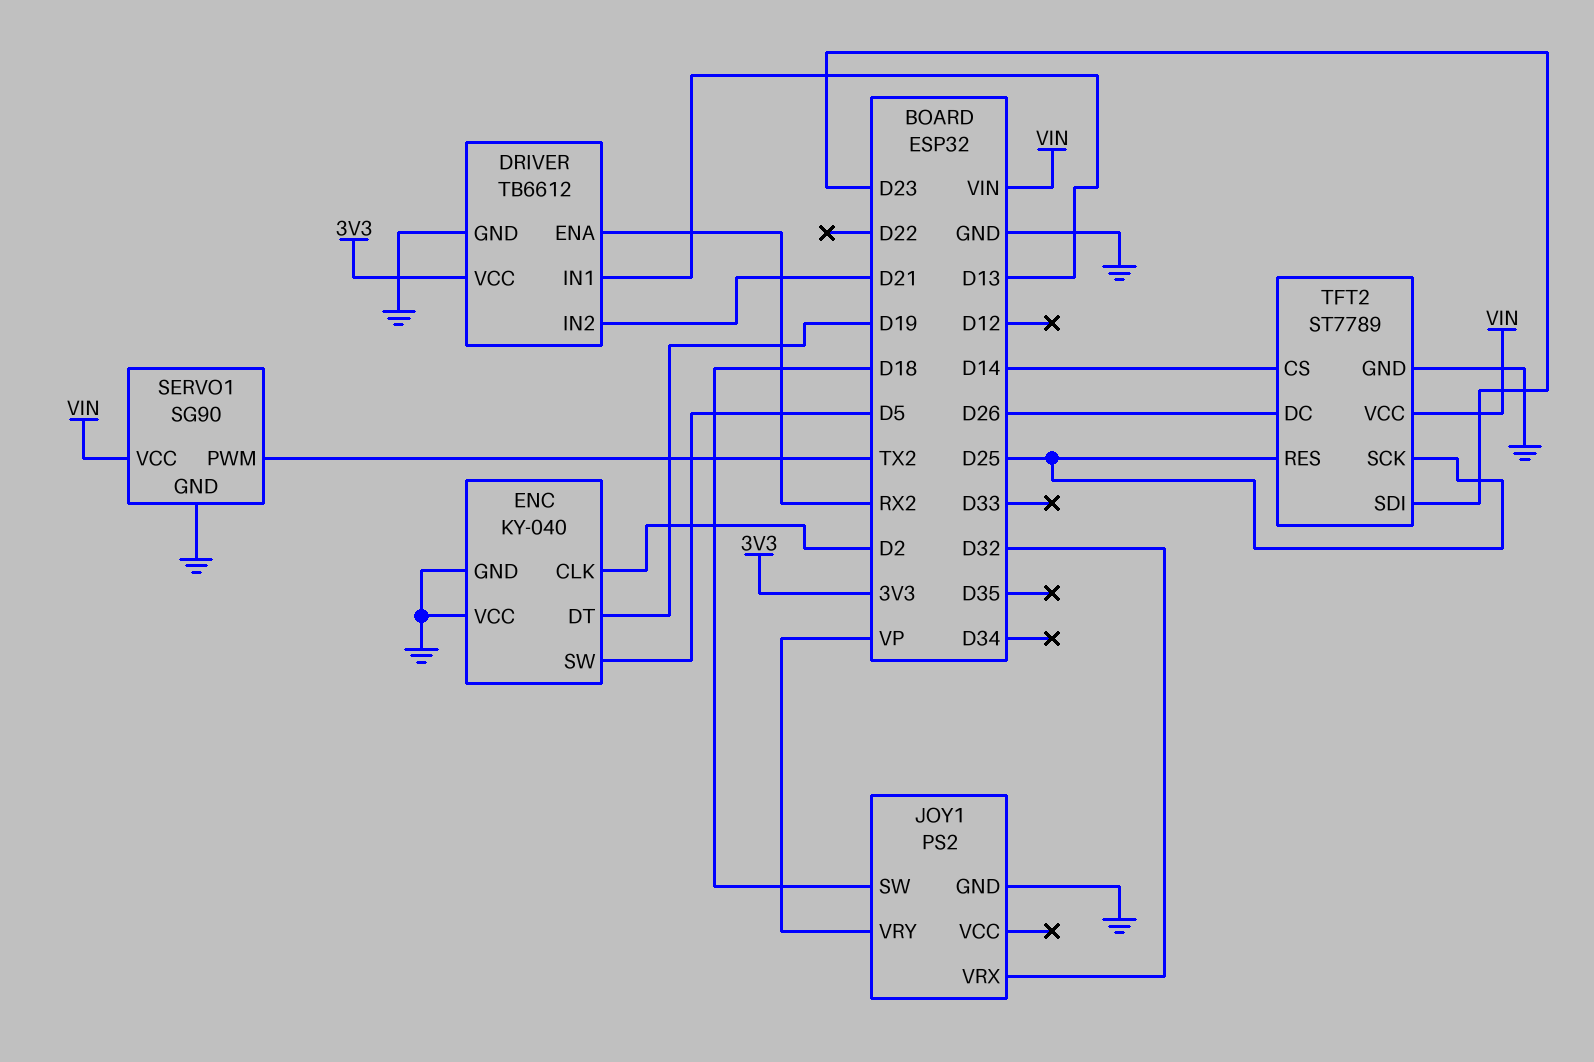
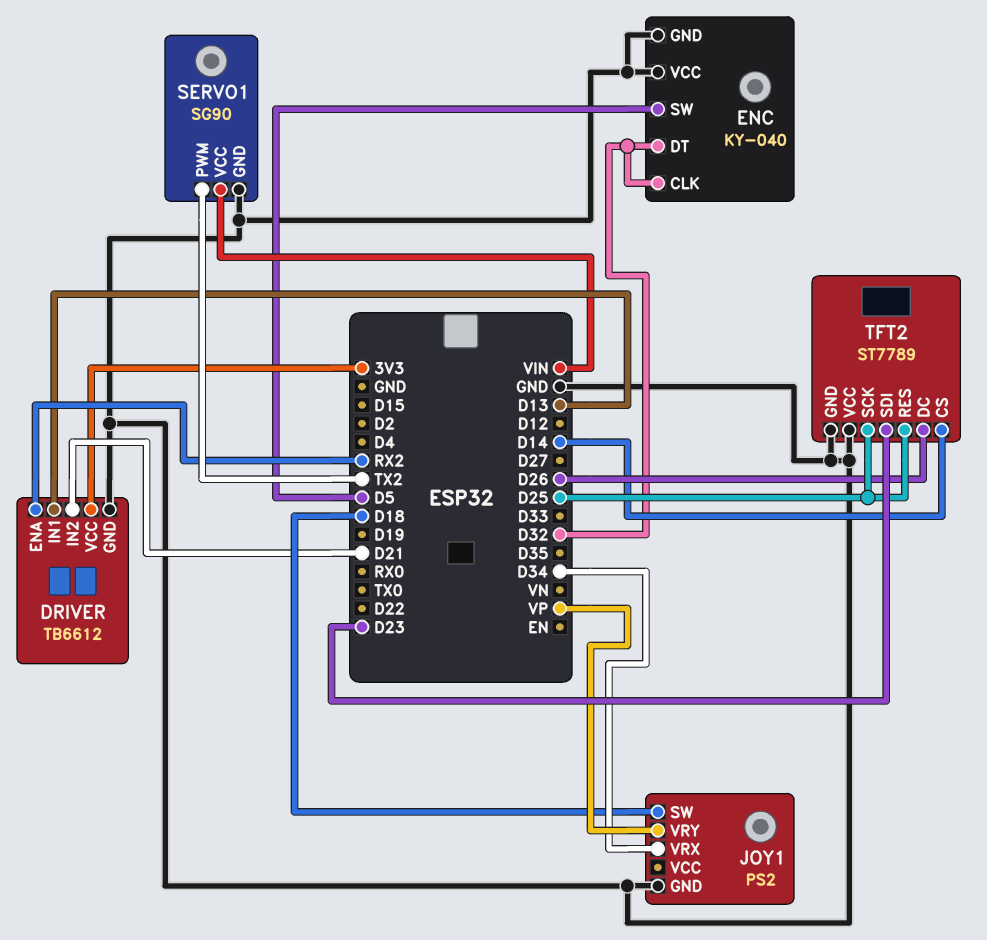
ENC pin CLK: D2 -> D32
ENC pin DT: D19 -> D32
JOY1 pin VRX: D32 -> D34
TFT2 pin VCC: VIN -> GND

